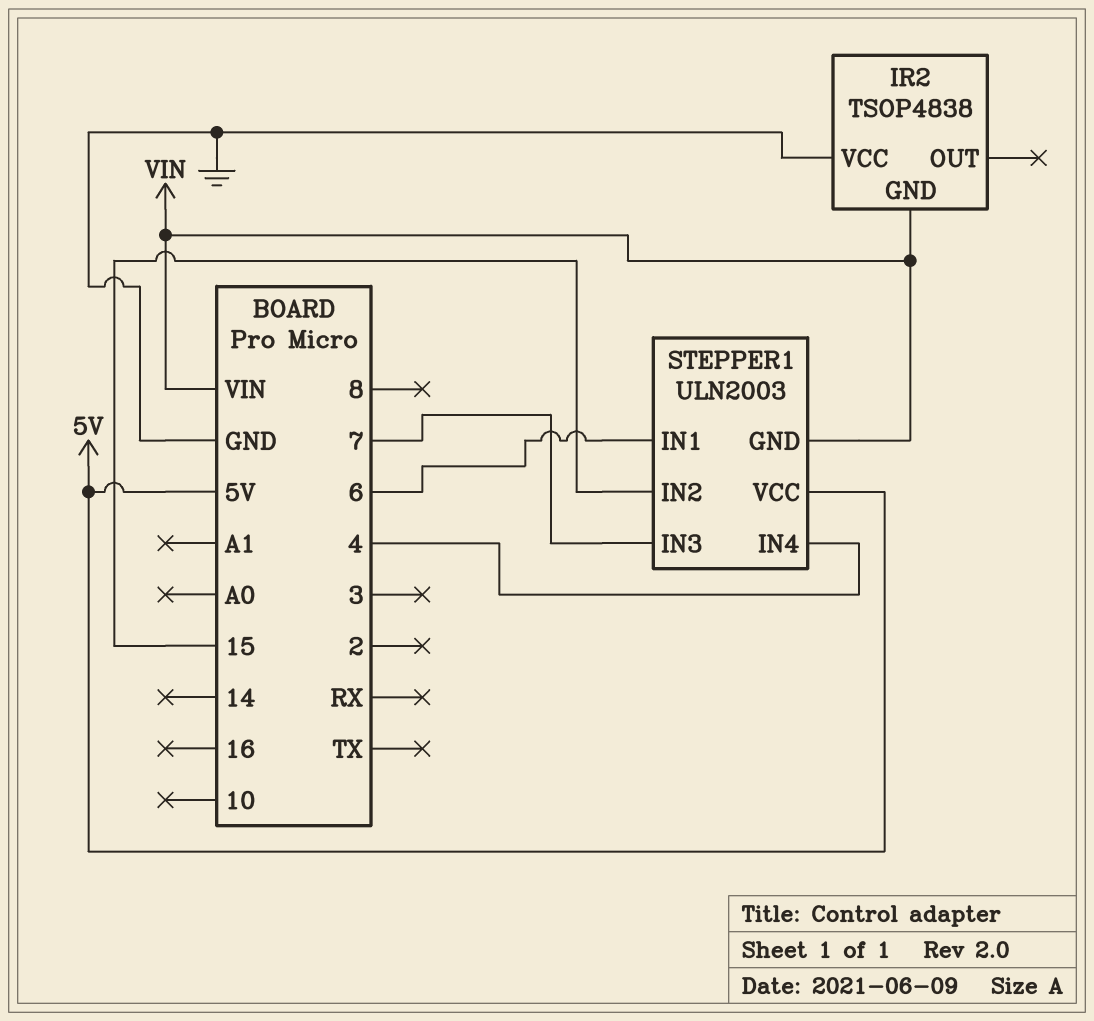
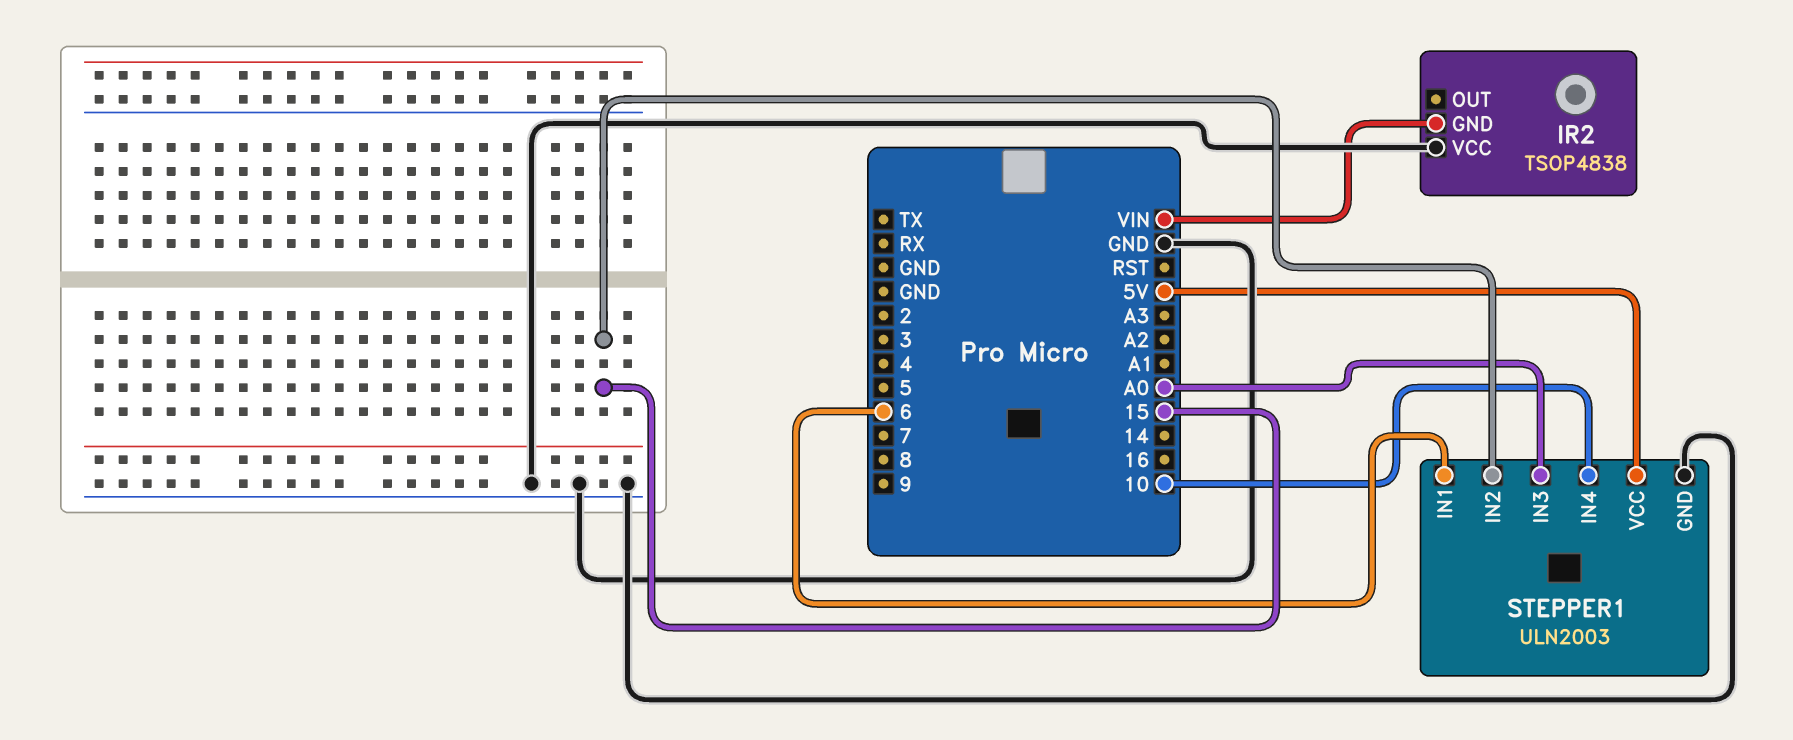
STEPPER1 pin GND: VIN -> GND
STEPPER1 pin IN3: 7 -> A0
STEPPER1 pin IN4: 4 -> 10

